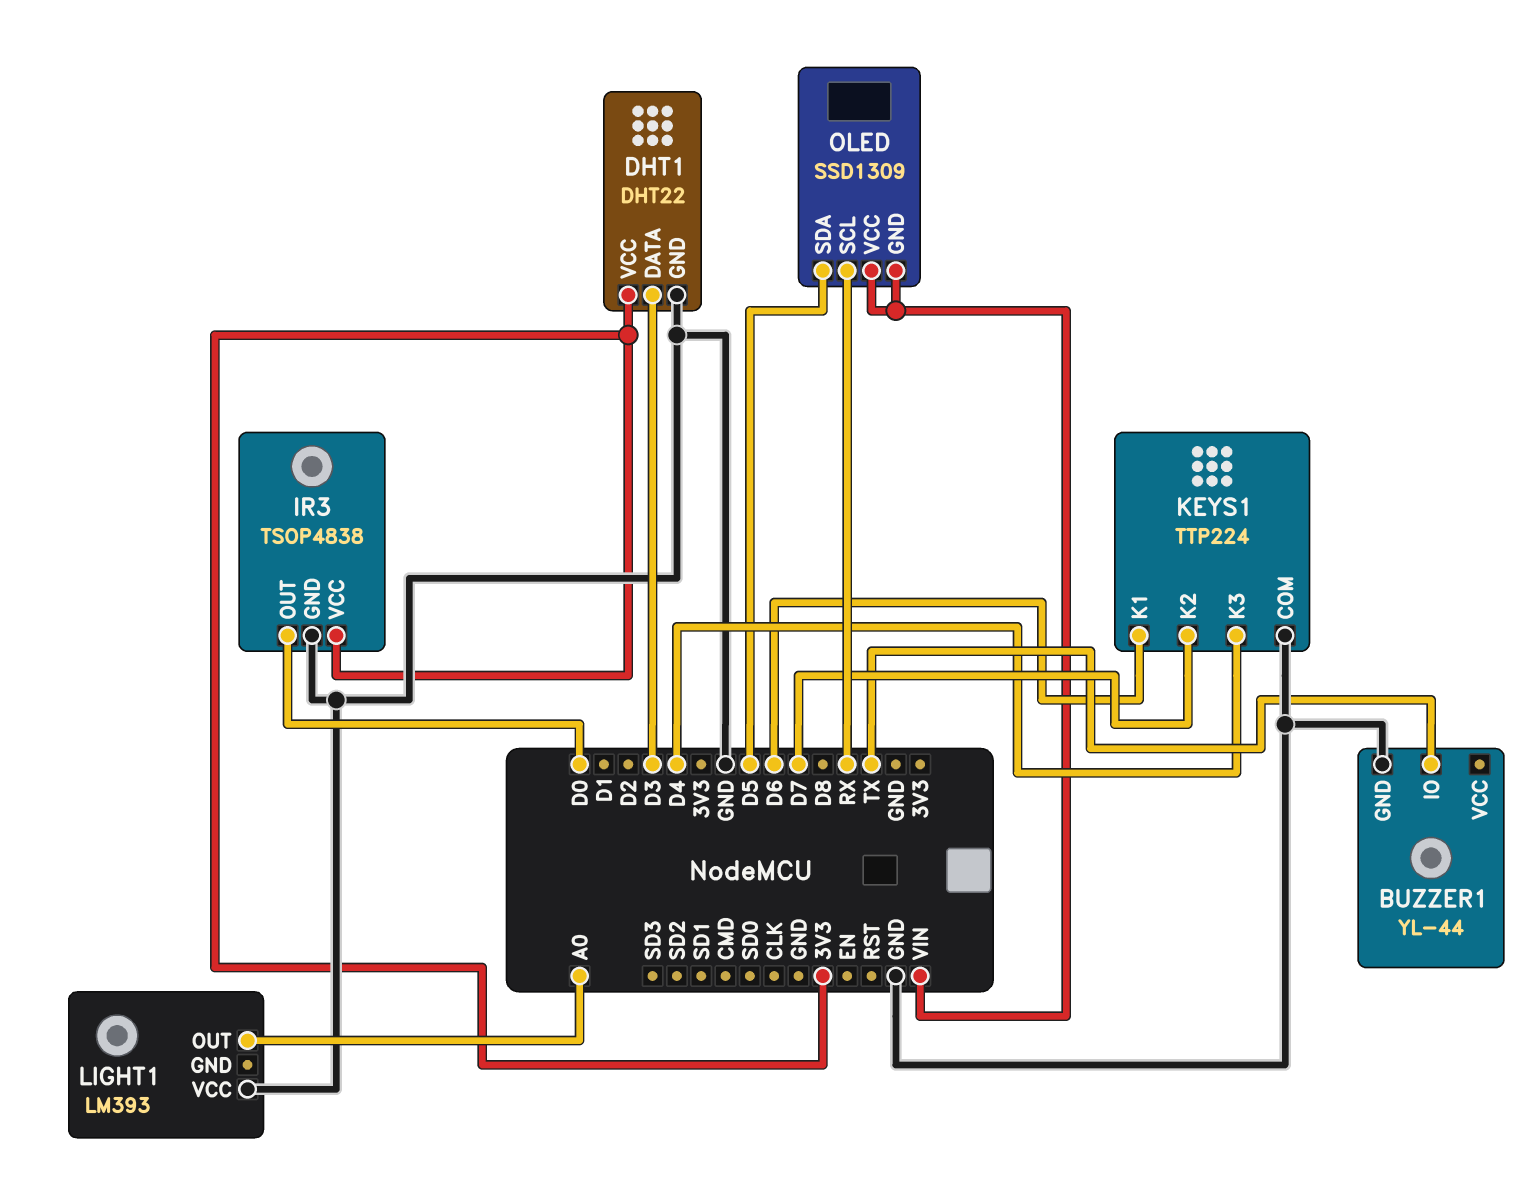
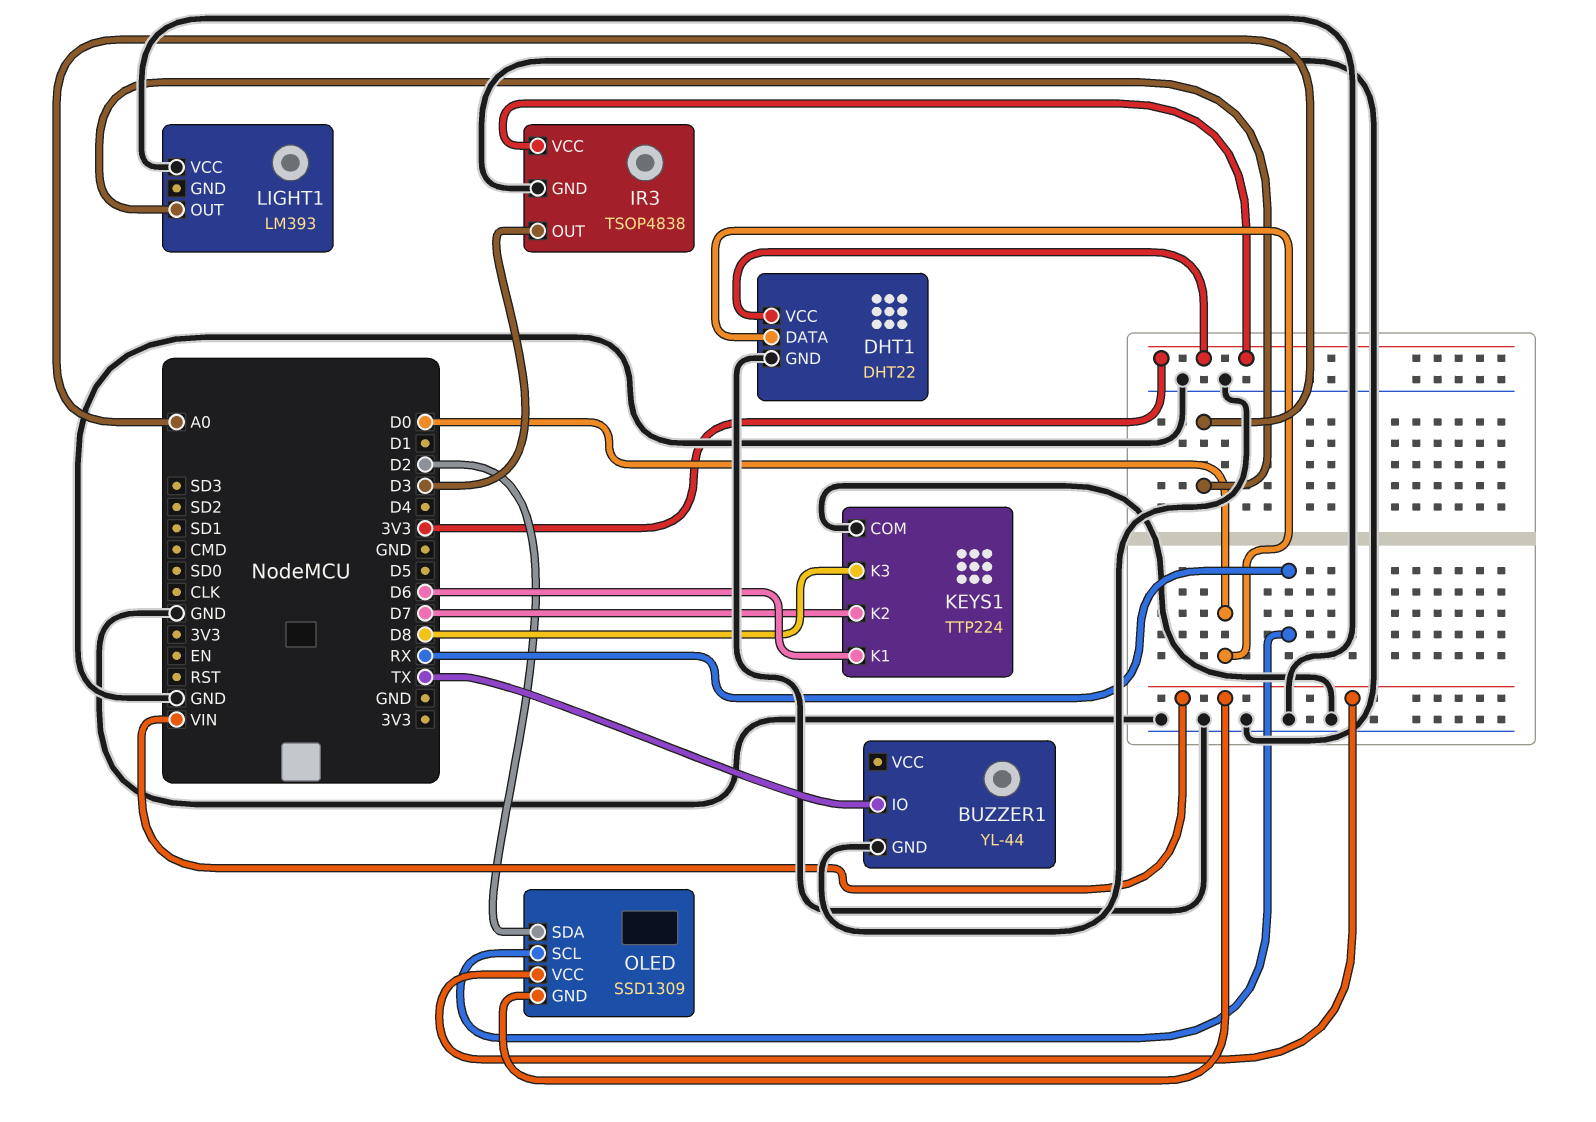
DHT1 pin DATA: D3 -> D0
IR3 pin OUT: D0 -> D3
KEYS1 pin K3: D4 -> D8
OLED pin SDA: D5 -> D2

